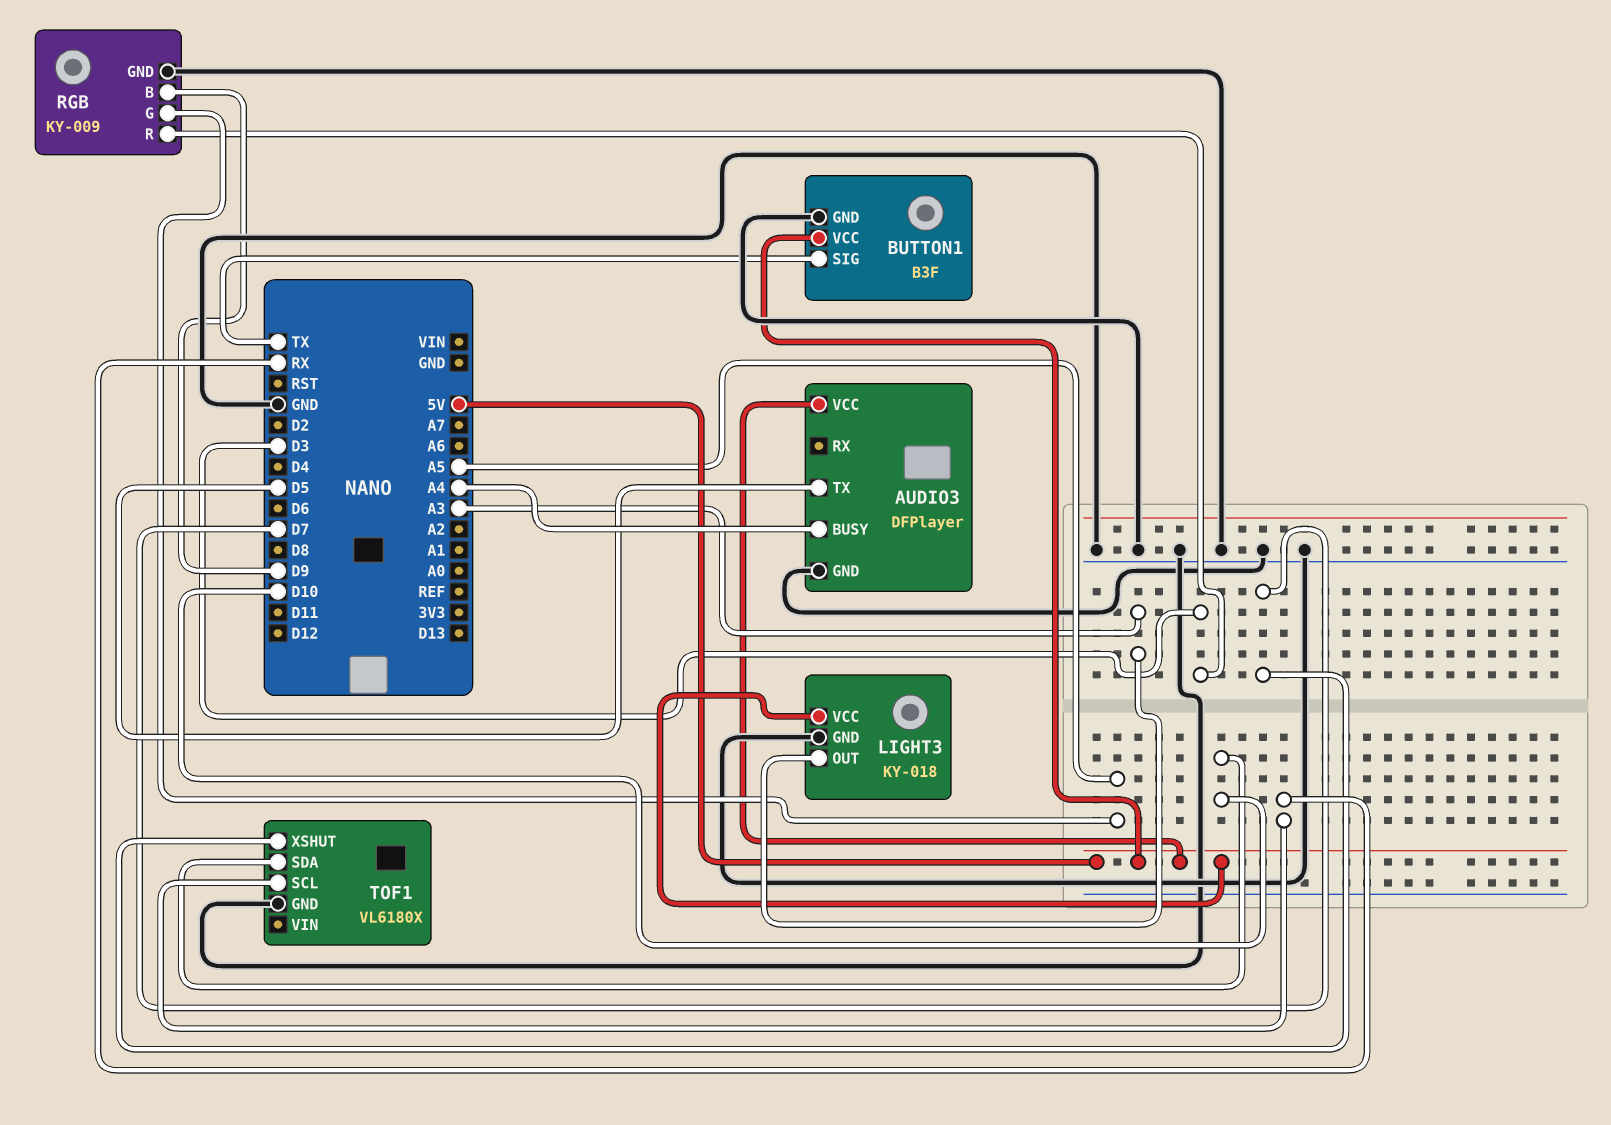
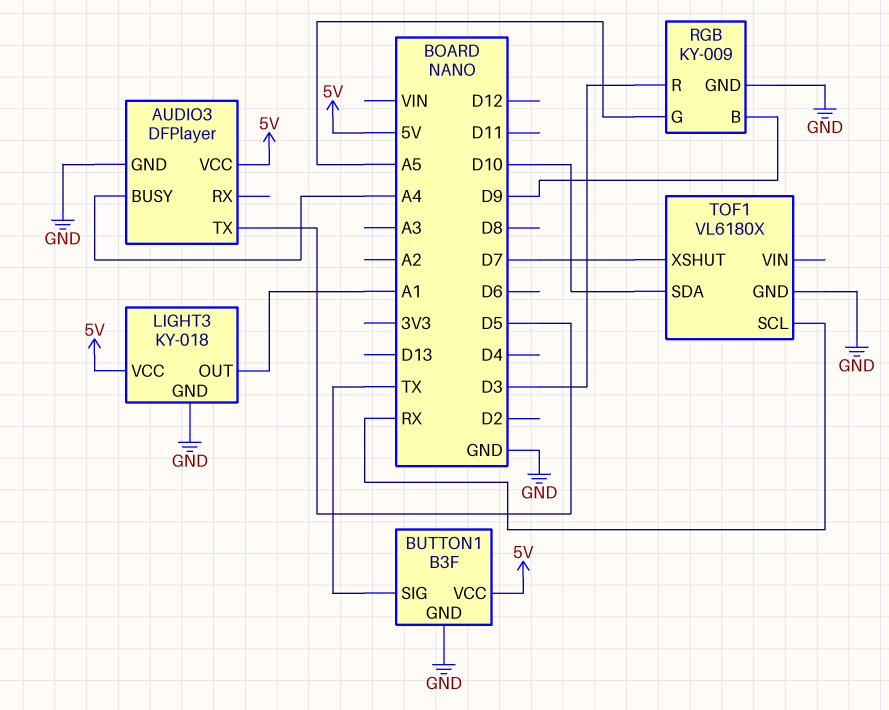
LIGHT3 pin OUT: A3 -> A1

